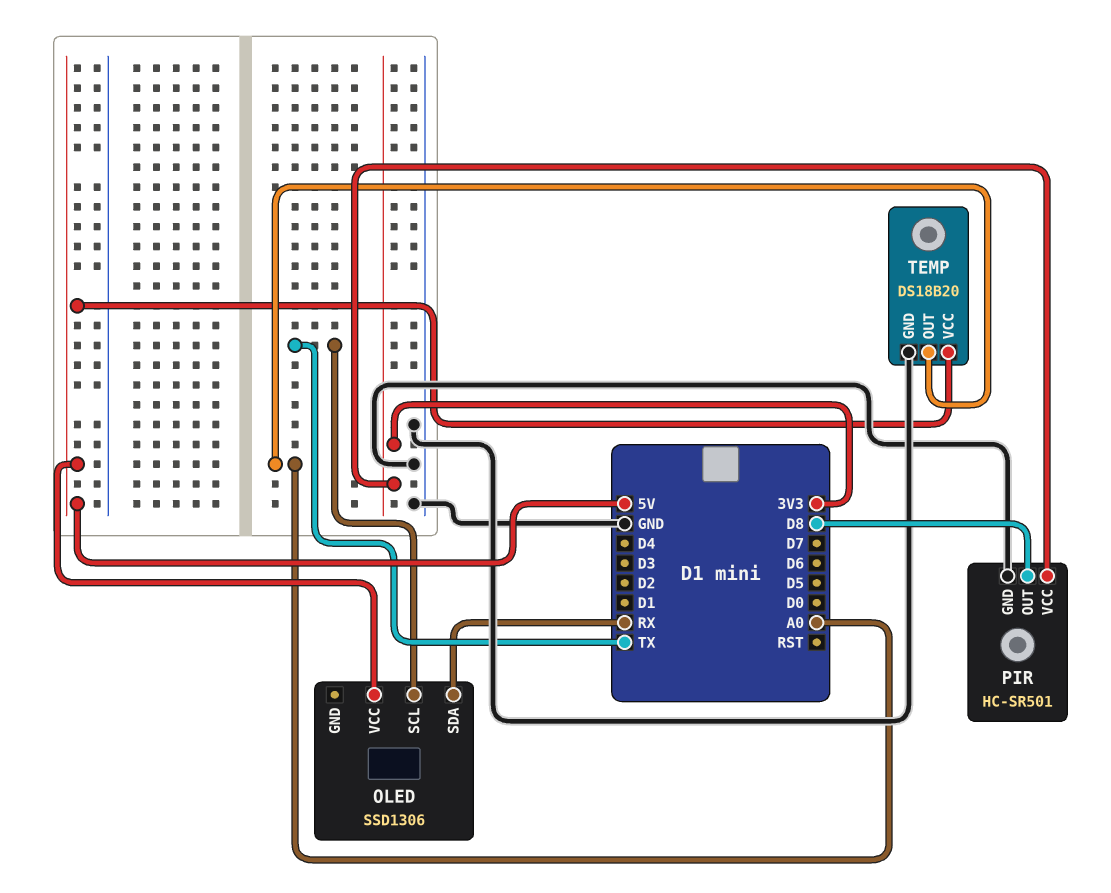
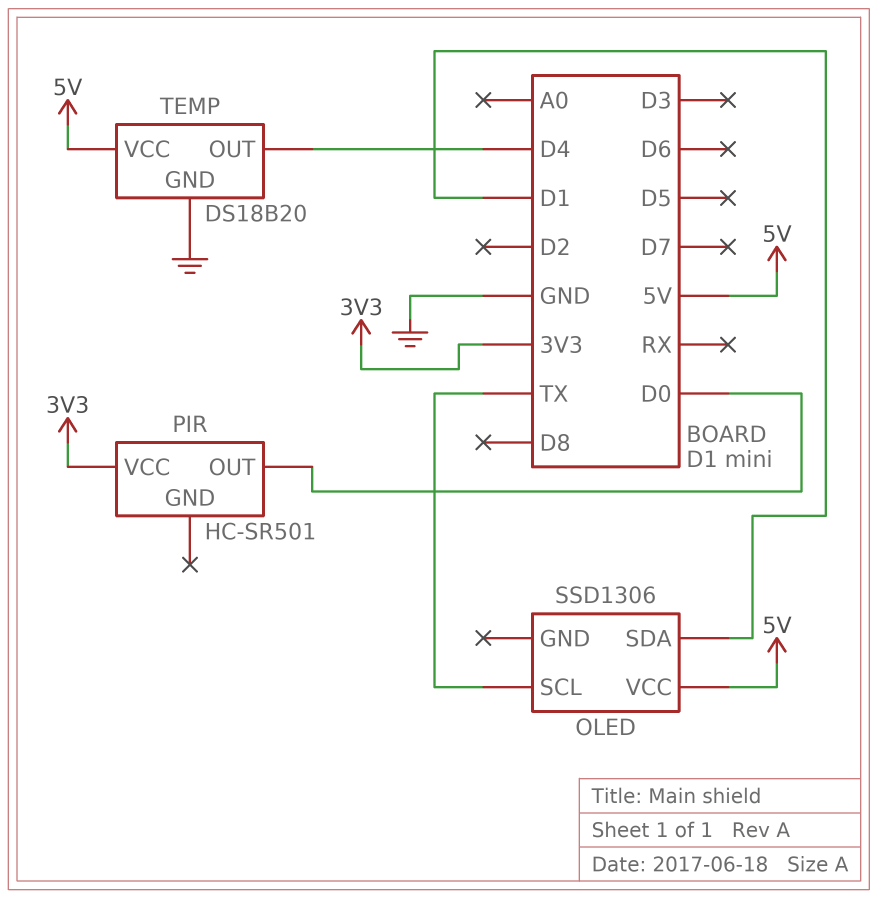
OLED pin SDA: RX -> D1
PIR pin GND: GND -> none
PIR pin OUT: D8 -> D0
TEMP pin OUT: A0 -> D4

